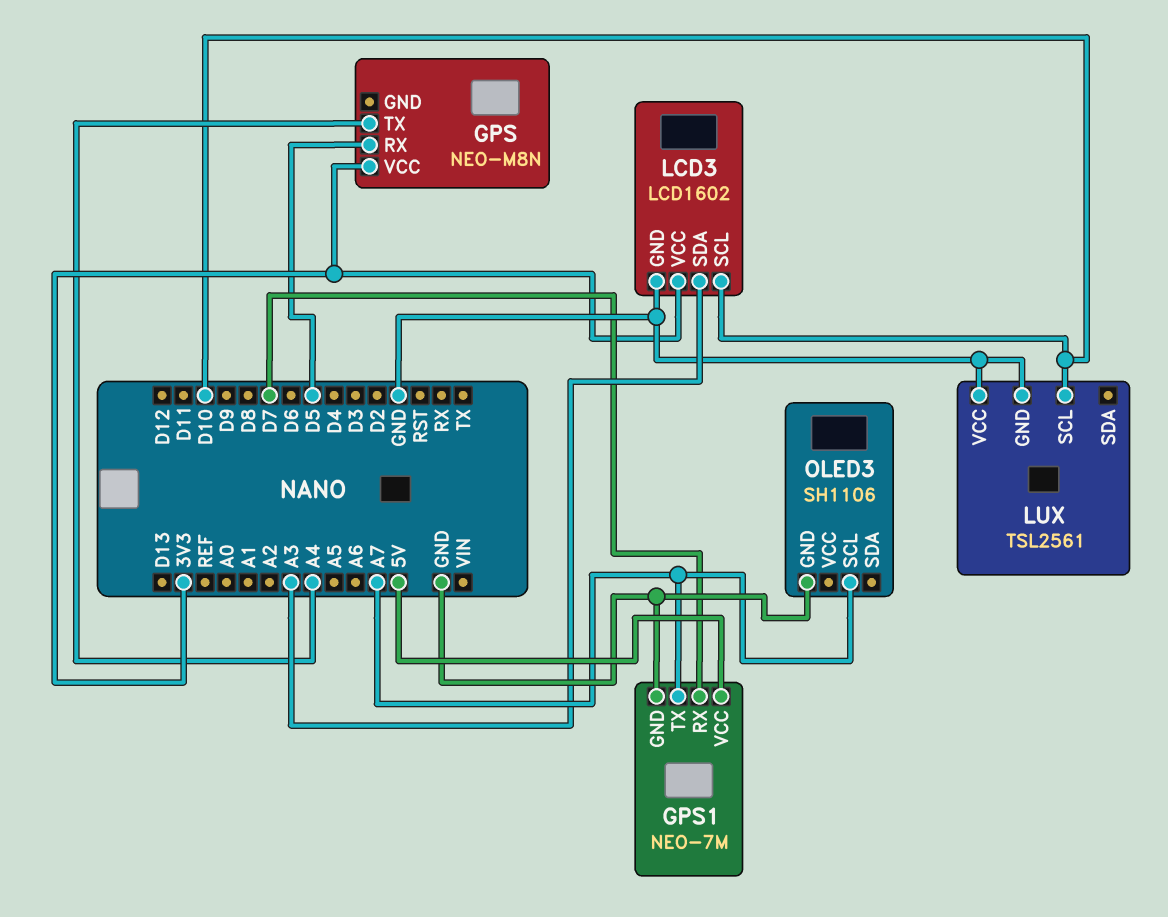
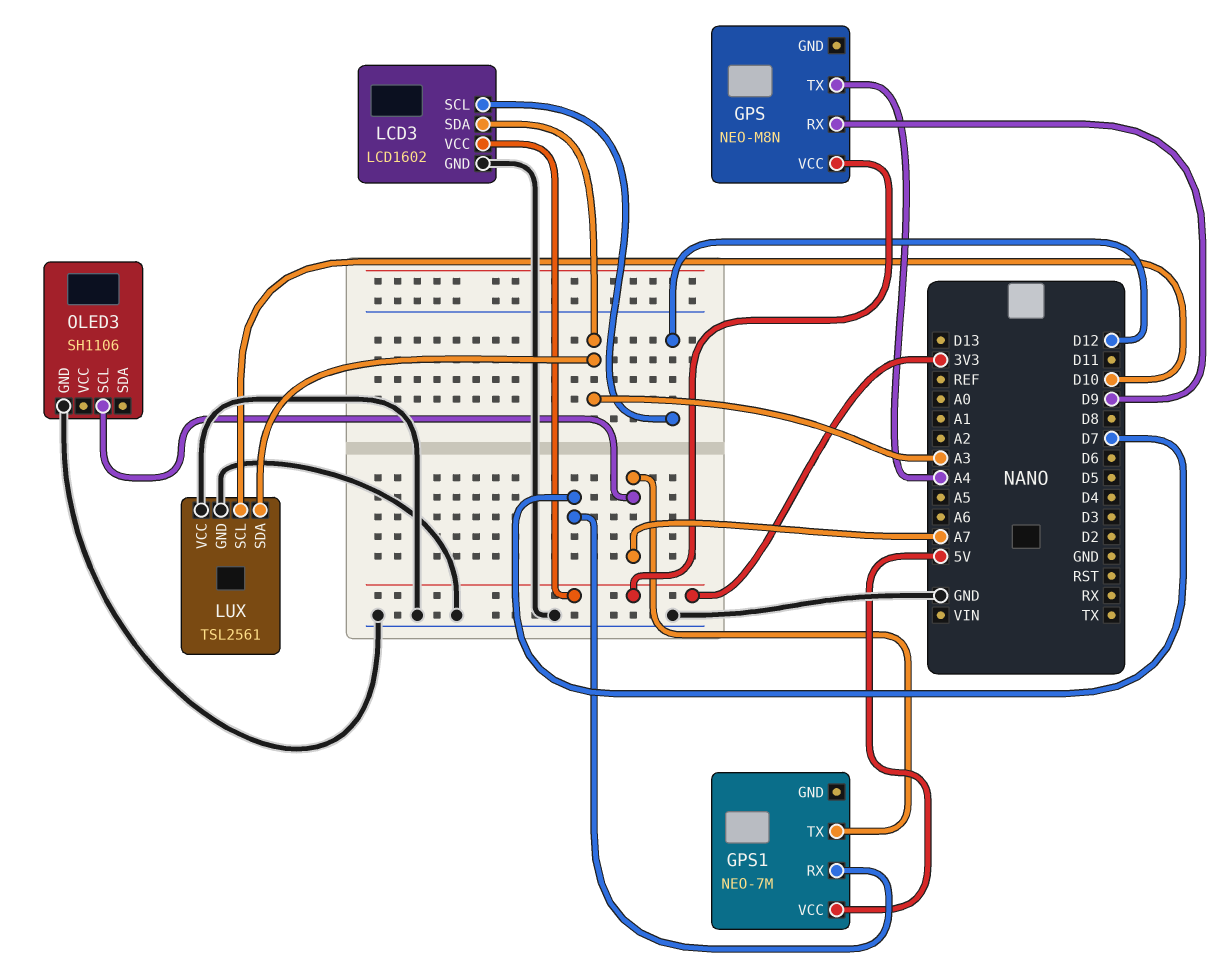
GPS pin RX: D5 -> D9
GPS1 pin GND: GND -> none
LCD3 pin SCL: D10 -> D12
LUX pin SDA: none -> A3

